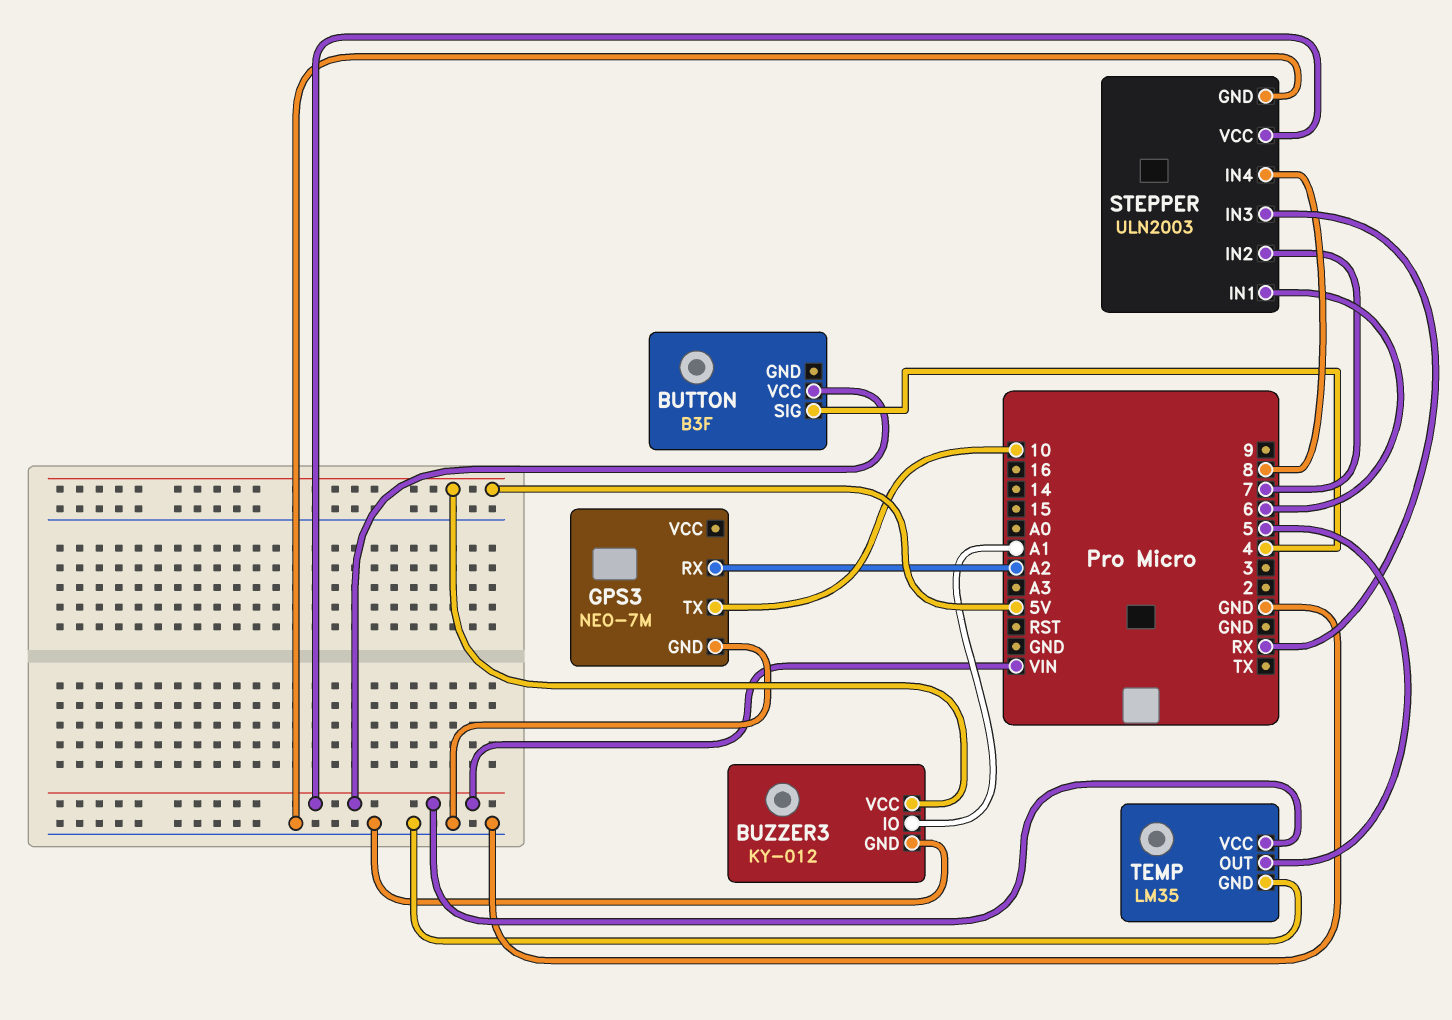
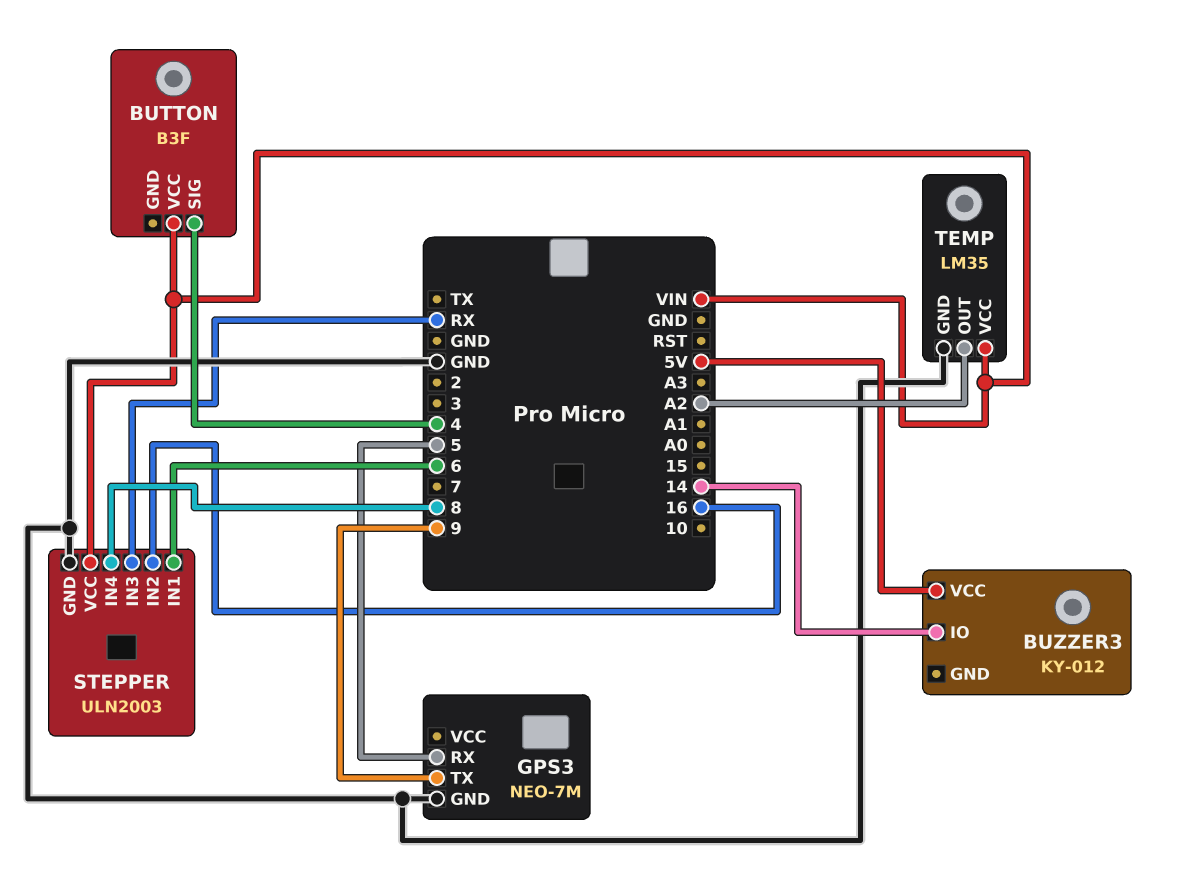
BUZZER3 pin GND: GND -> none
BUZZER3 pin IO: A1 -> 14
GPS3 pin RX: A2 -> 5
GPS3 pin TX: 10 -> 9
STEPPER pin IN2: 7 -> 16
TEMP pin OUT: 5 -> A2

